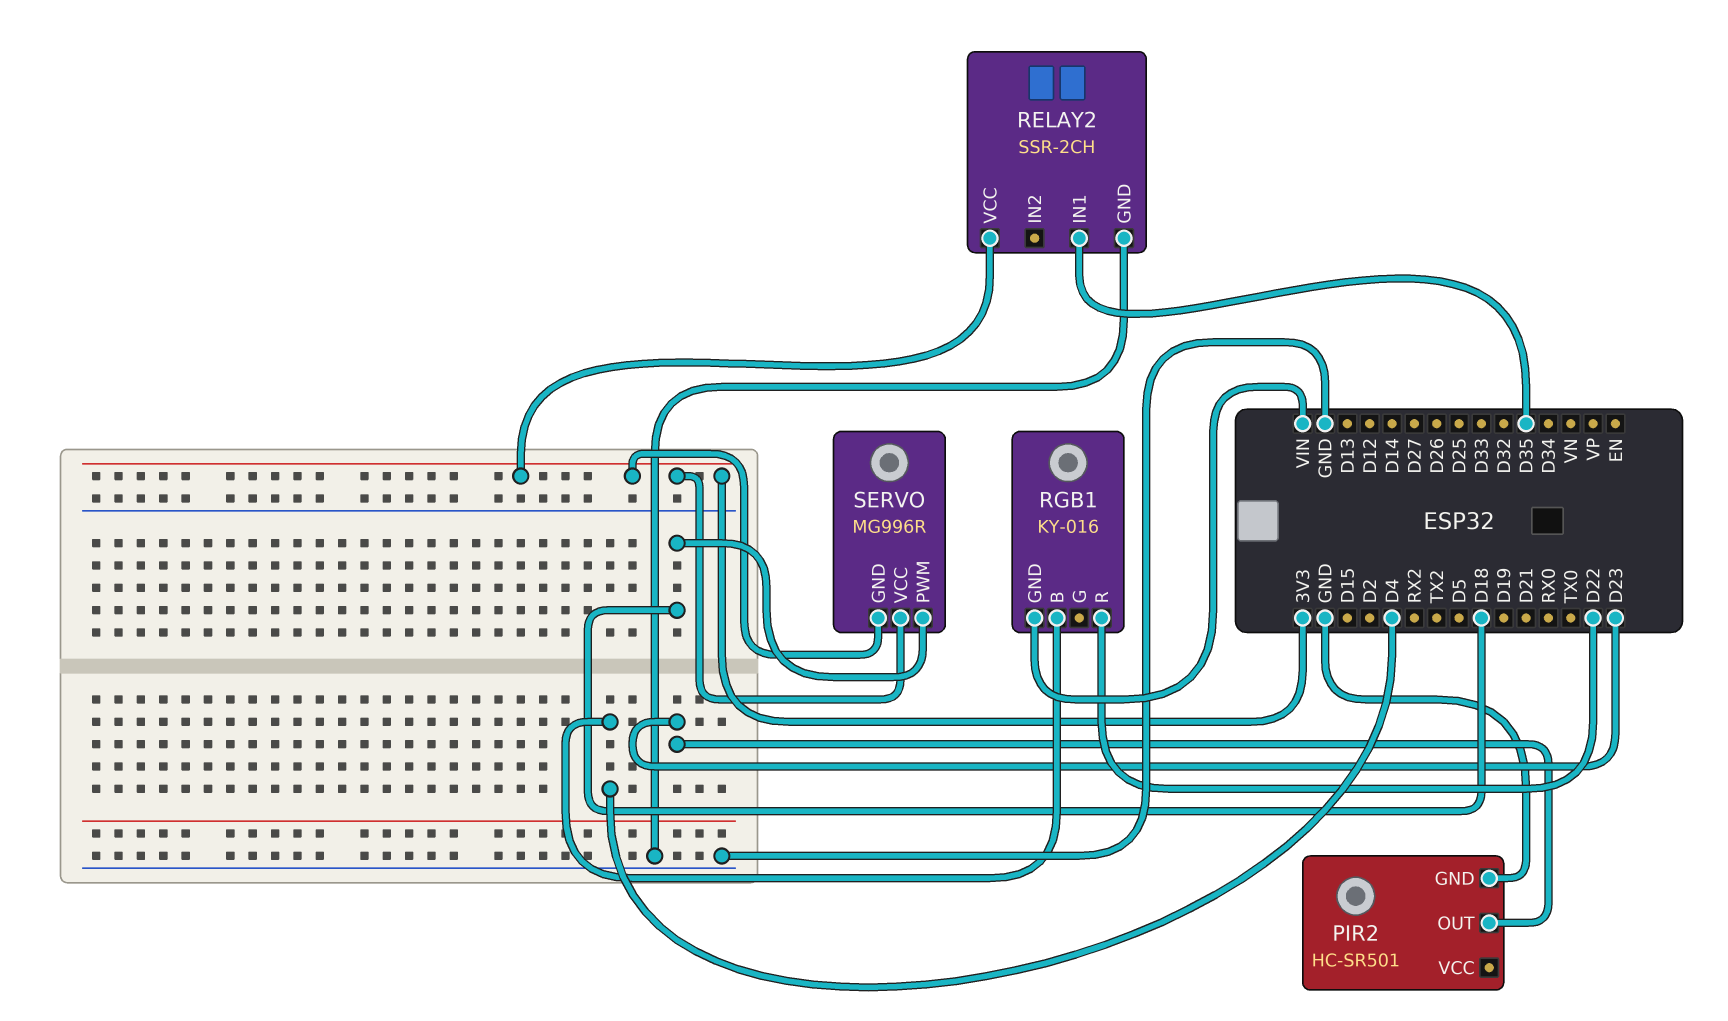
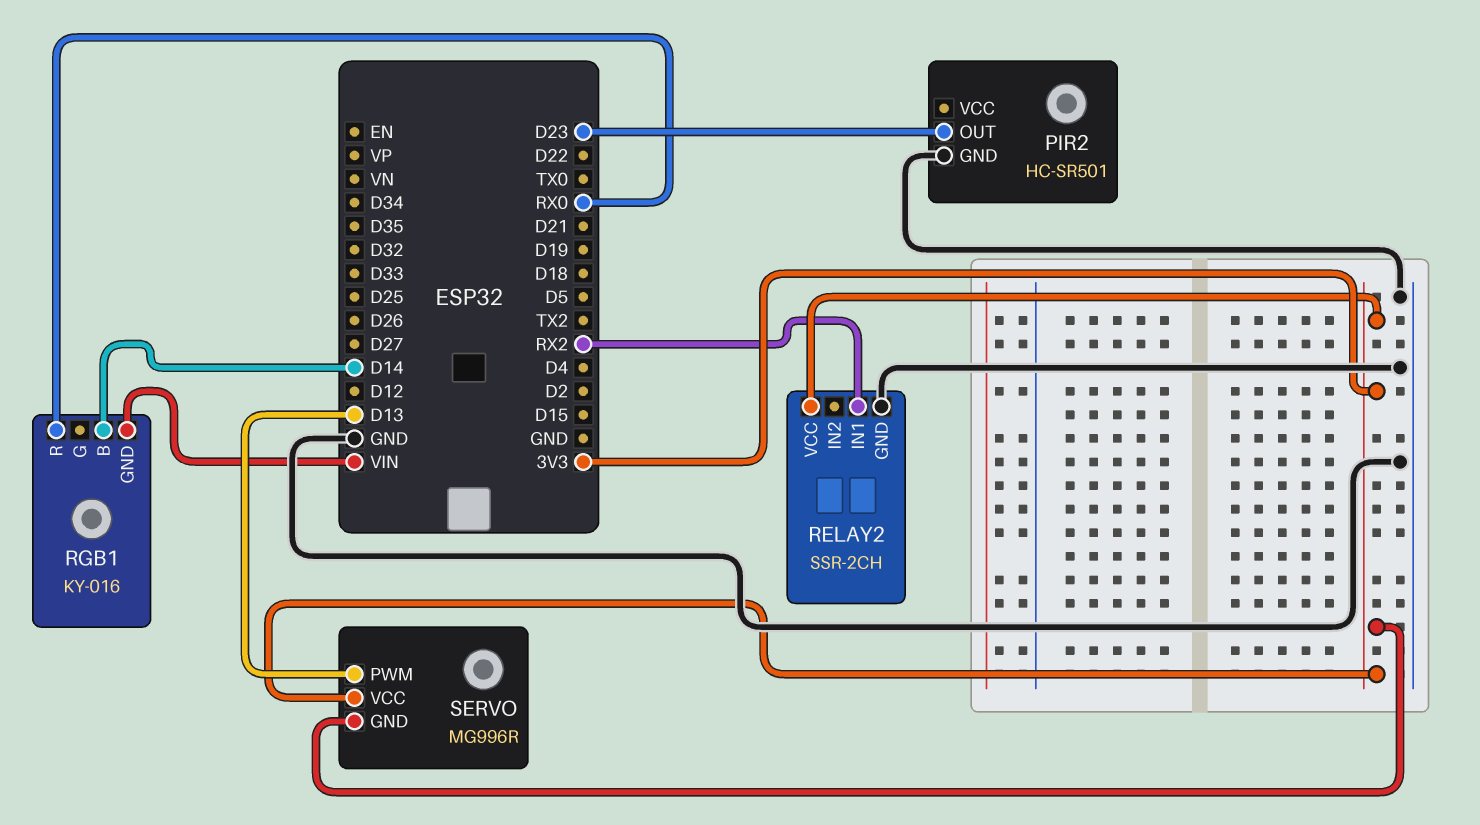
RELAY2 pin IN1: D35 -> RX2
RGB1 pin B: D4 -> D14
RGB1 pin R: D22 -> RX0
SERVO pin PWM: D18 -> D13

